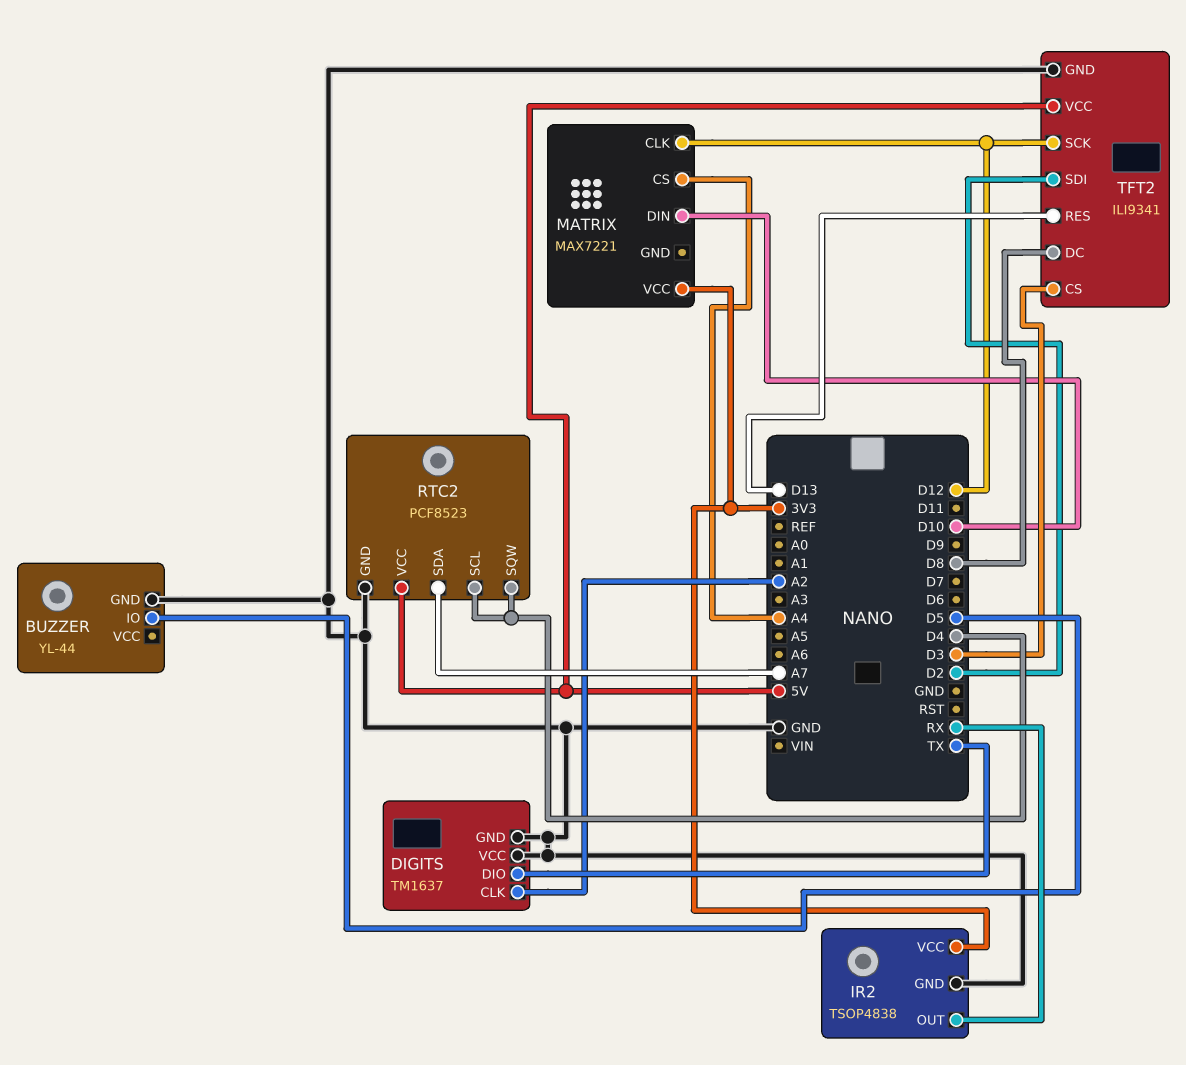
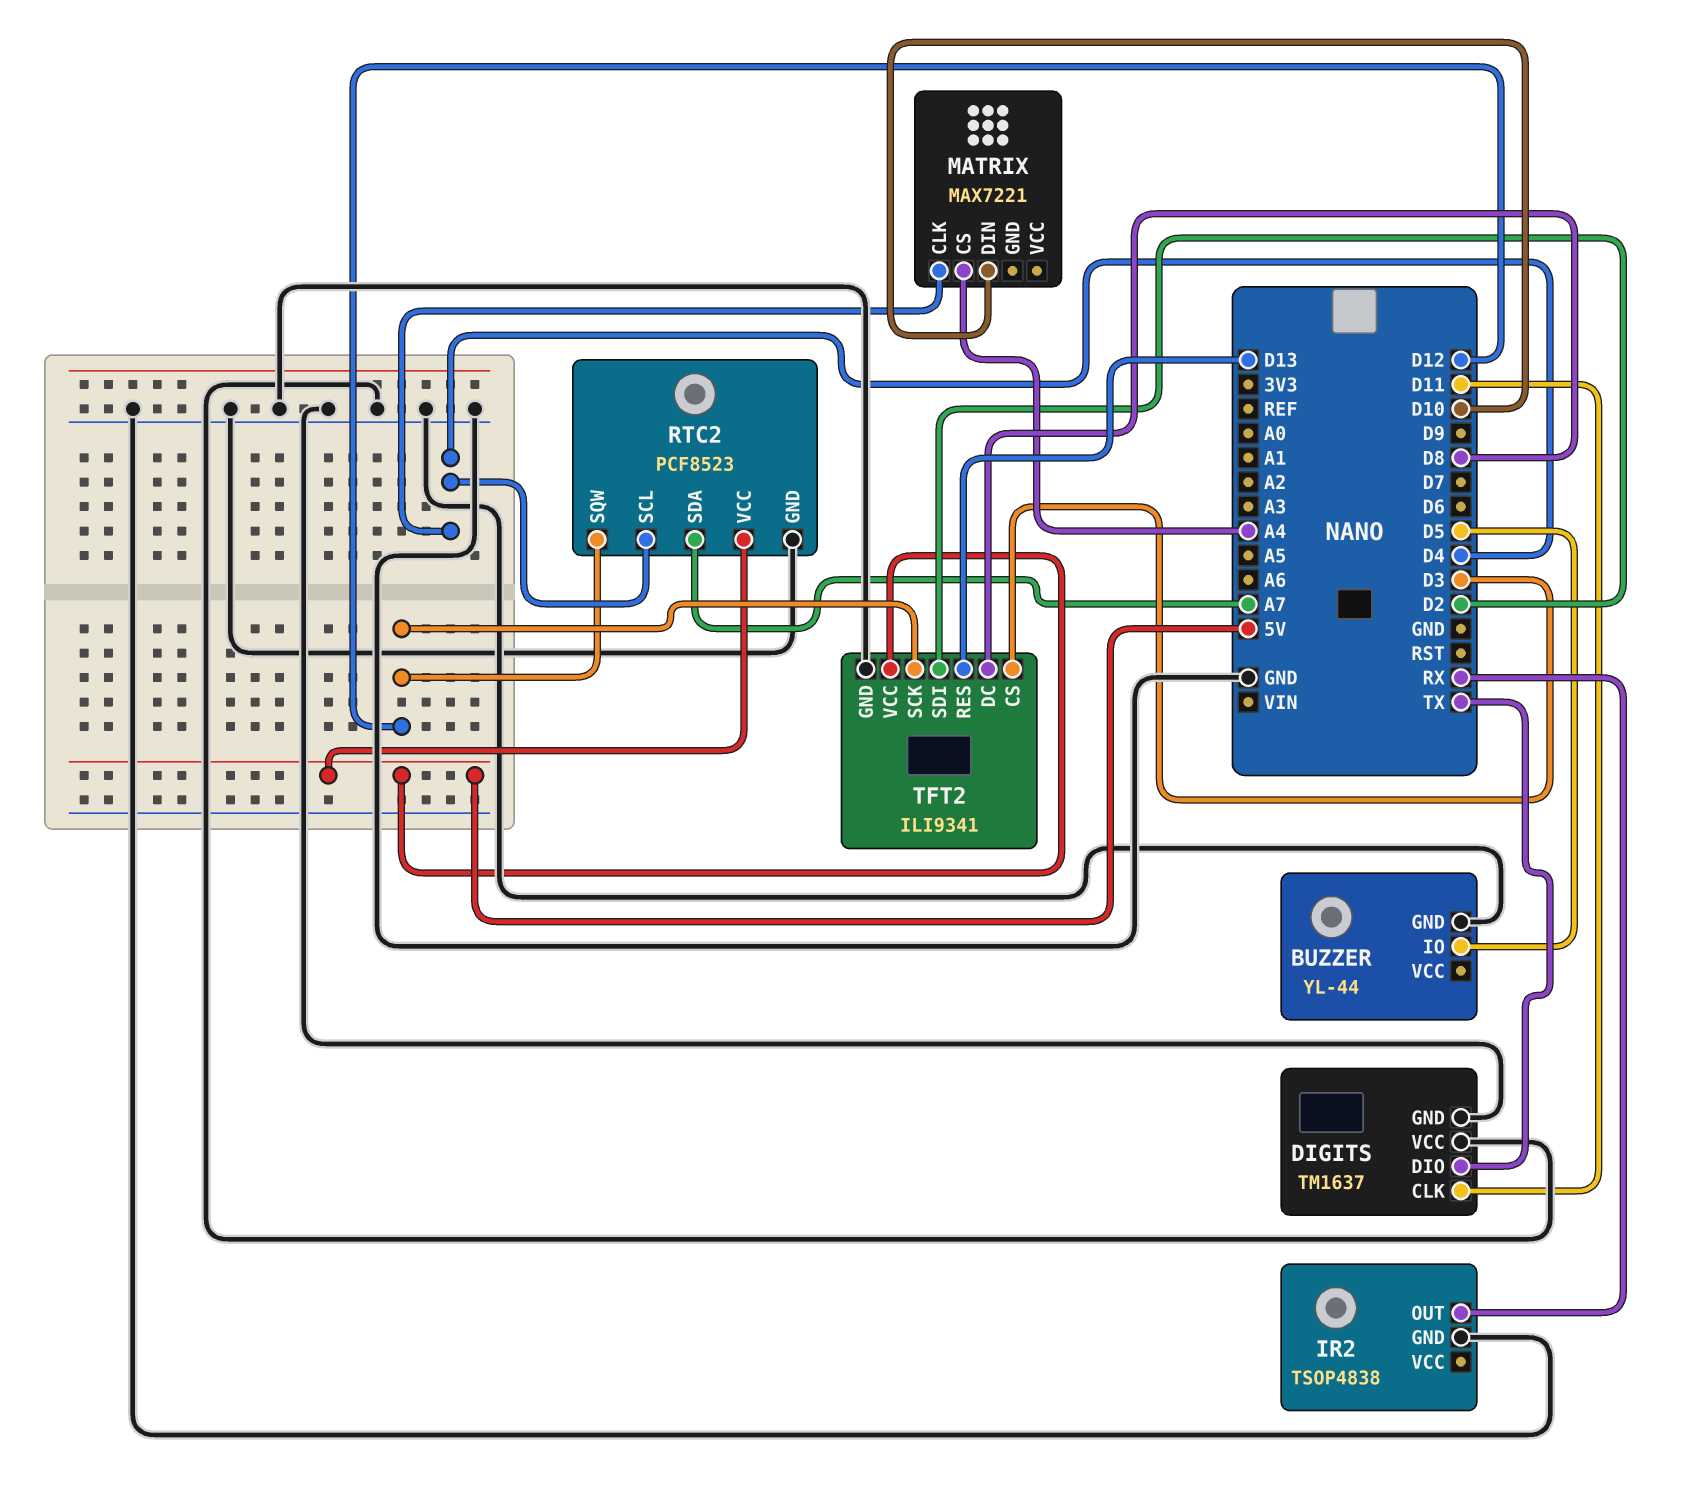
DIGITS pin CLK: A2 -> D11
IR2 pin VCC: 3V3 -> none
MATRIX pin CLK: D12 -> D4
MATRIX pin VCC: 3V3 -> none
RTC2 pin SQW: D4 -> D12

